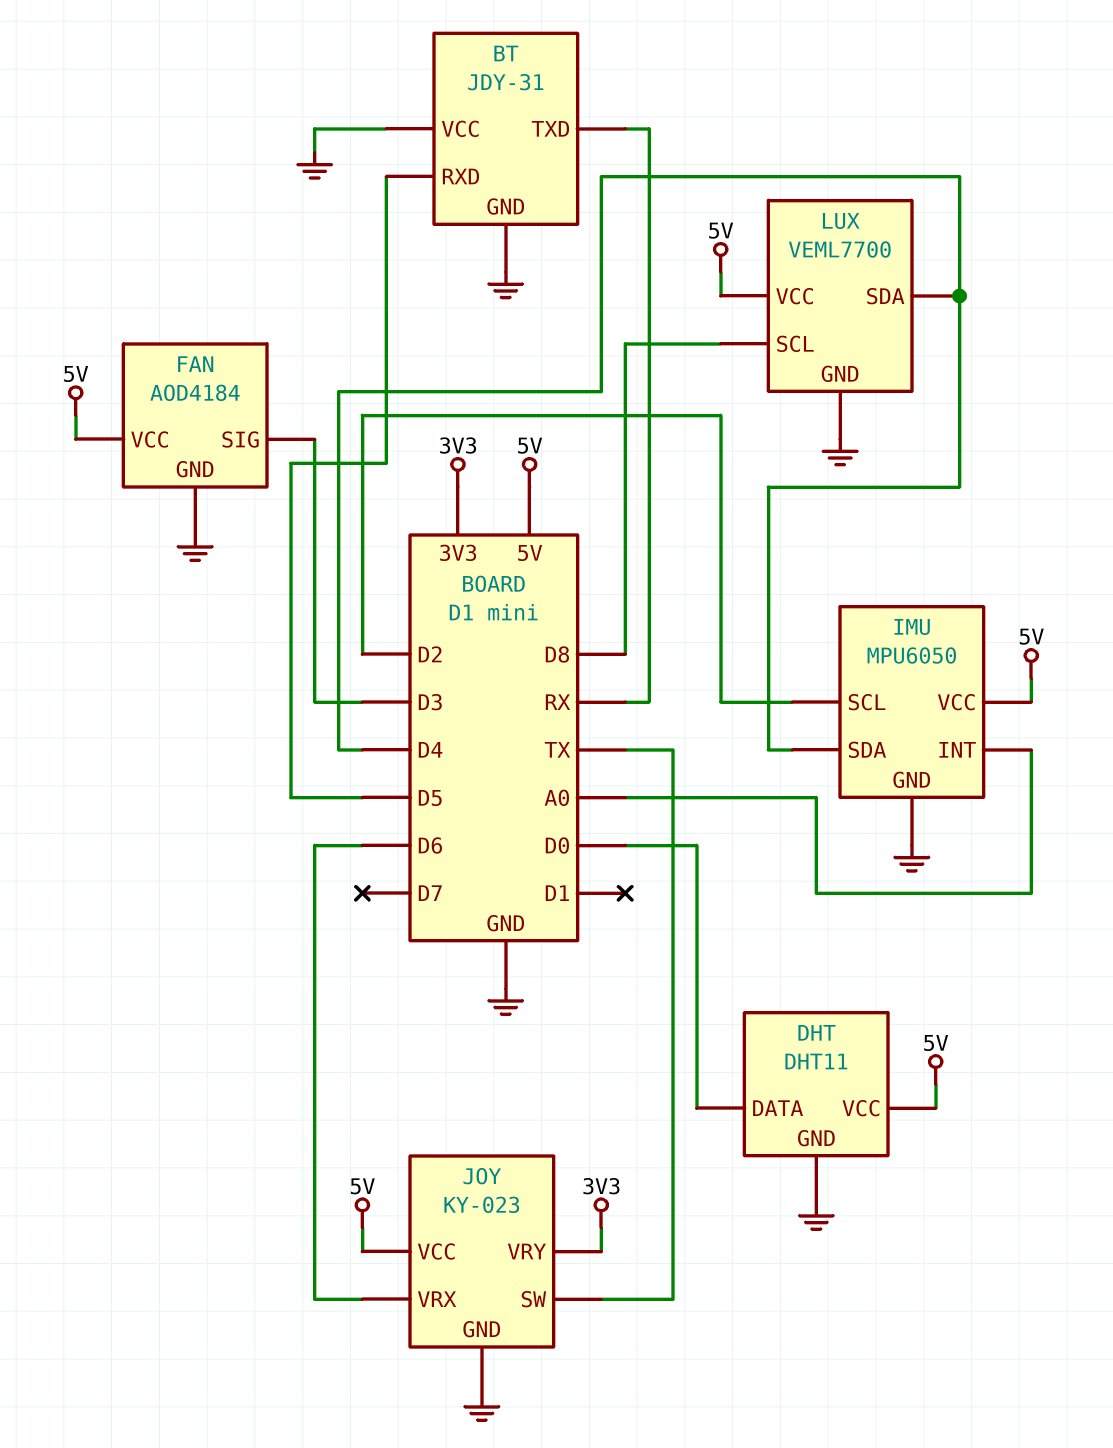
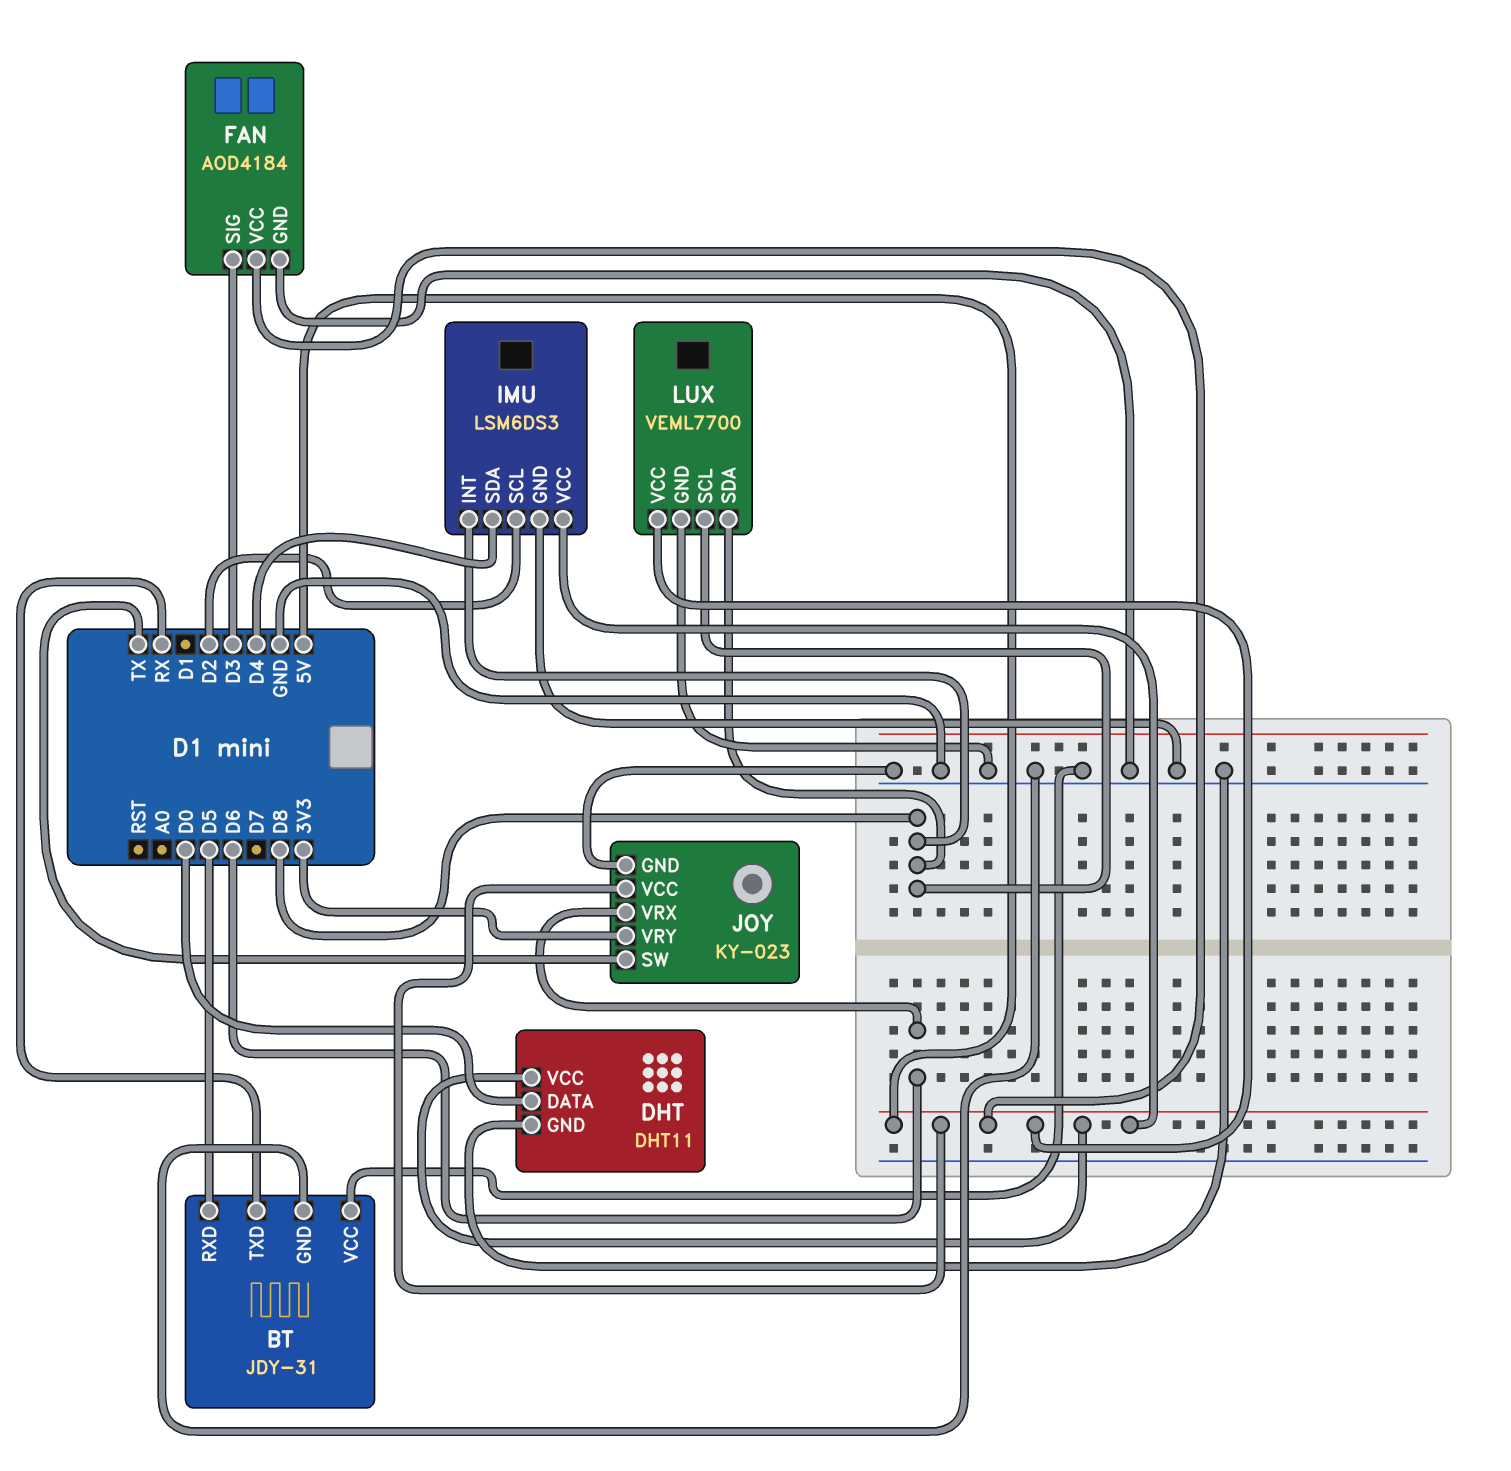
IMU: MPU6050 -> LSM6DS3
IMU pin INT: A0 -> D8
LUX pin SDA: D4 -> D8

